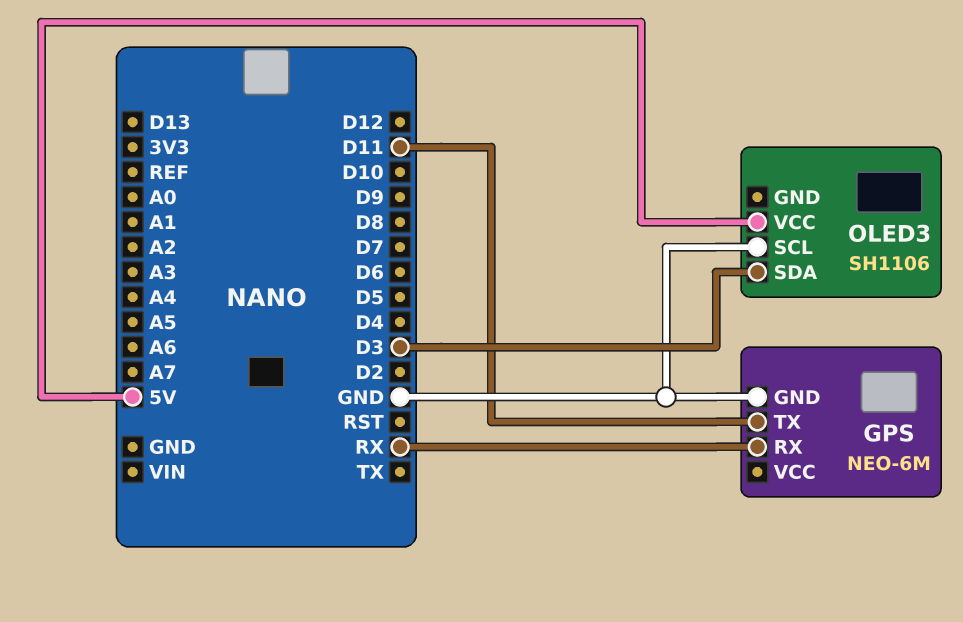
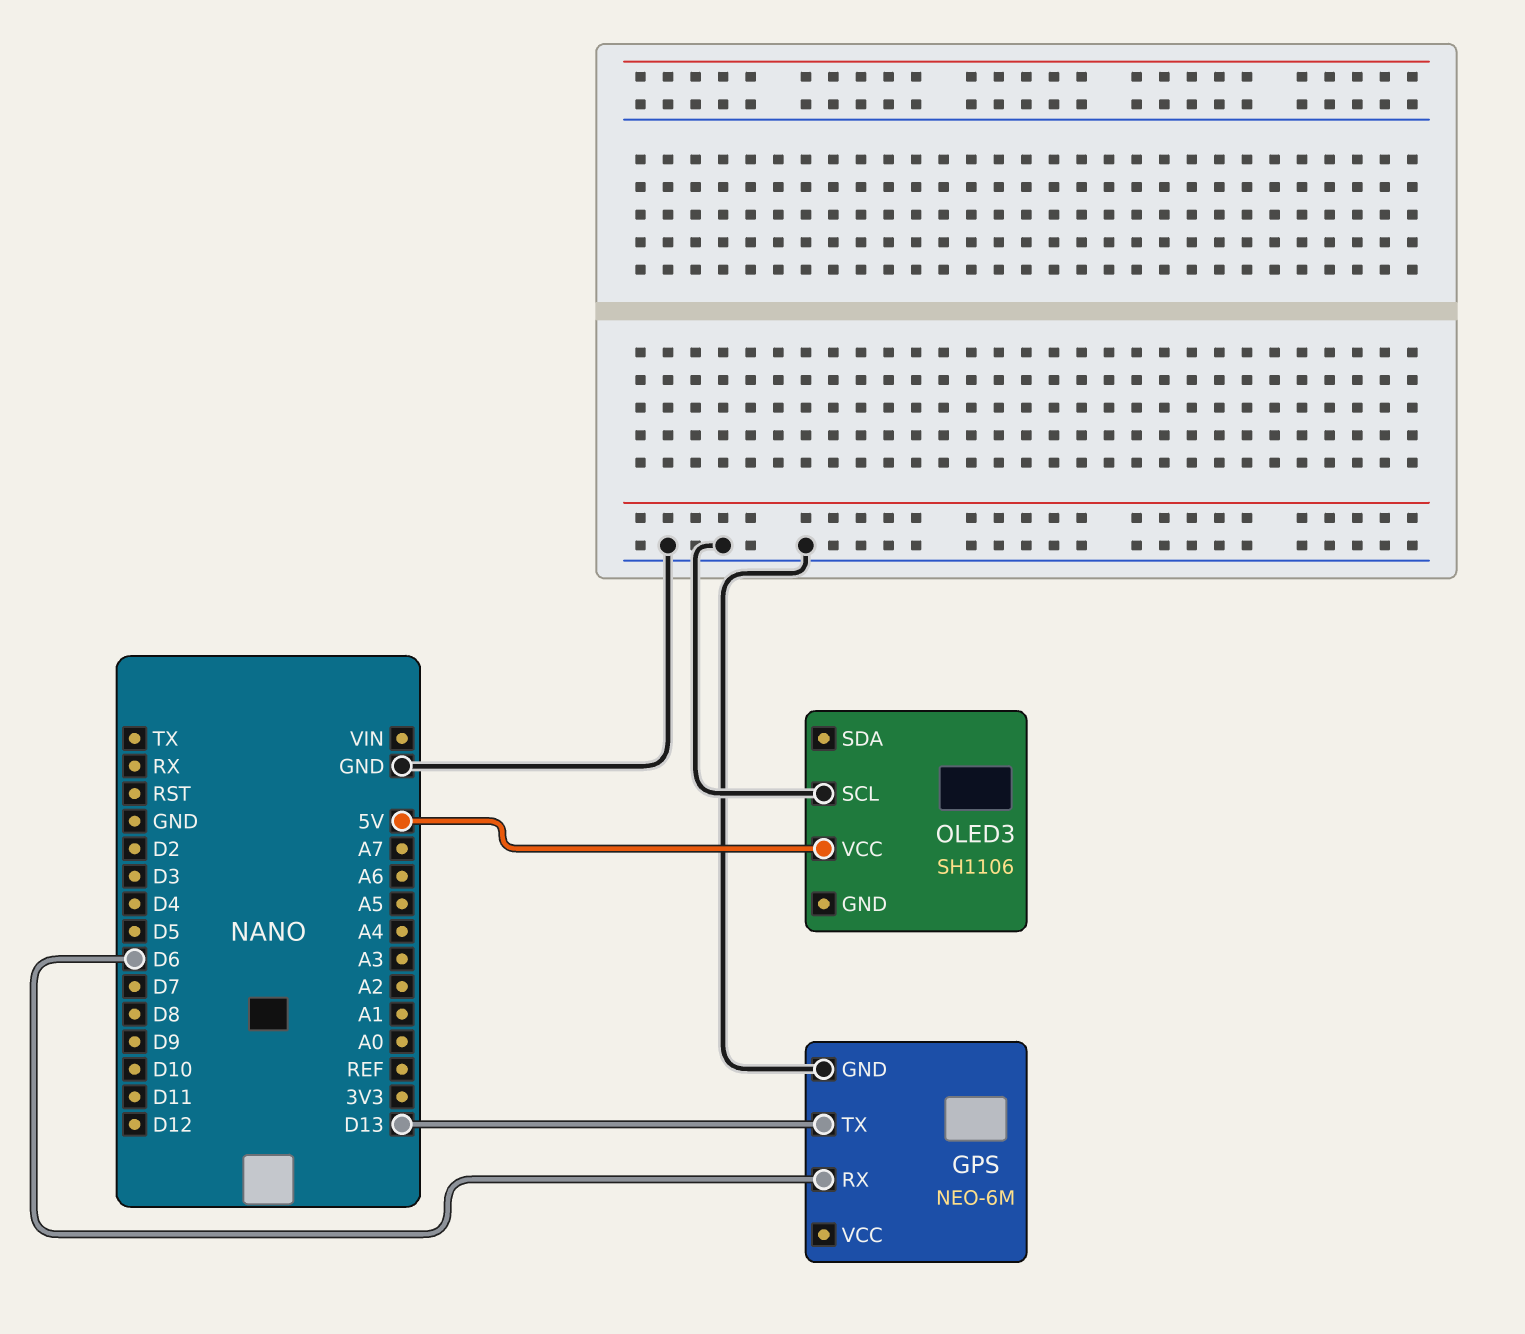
GPS pin RX: RX -> D6
GPS pin TX: D11 -> D13
OLED3 pin SDA: D3 -> none

